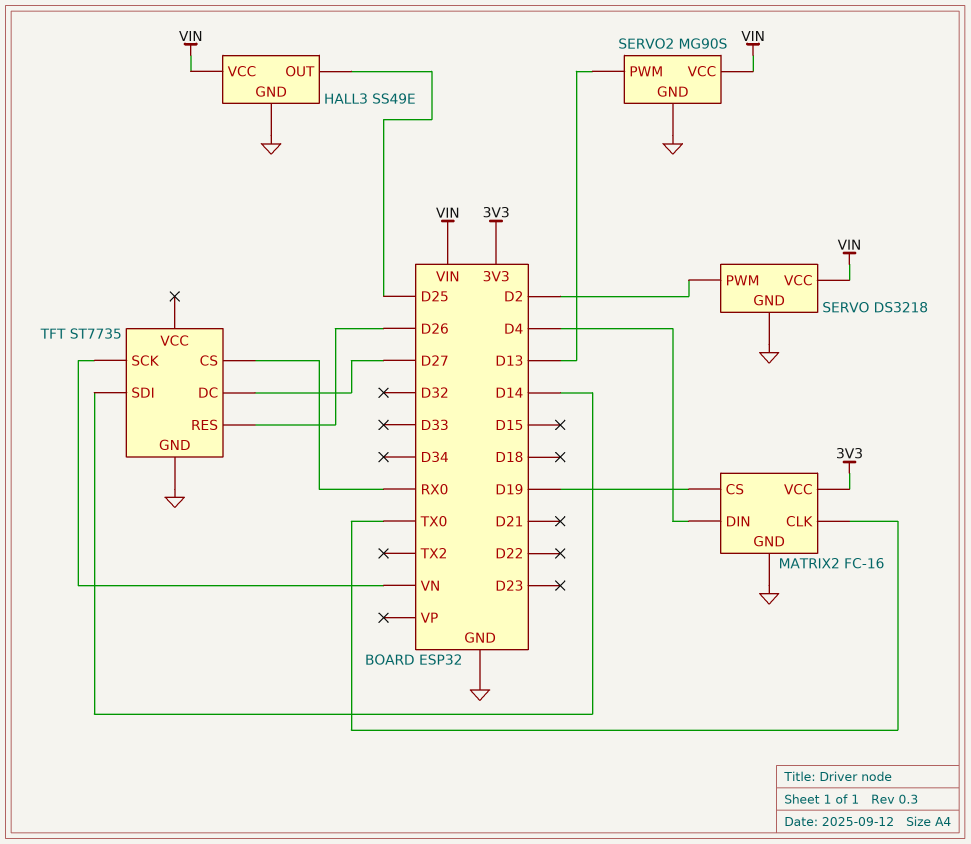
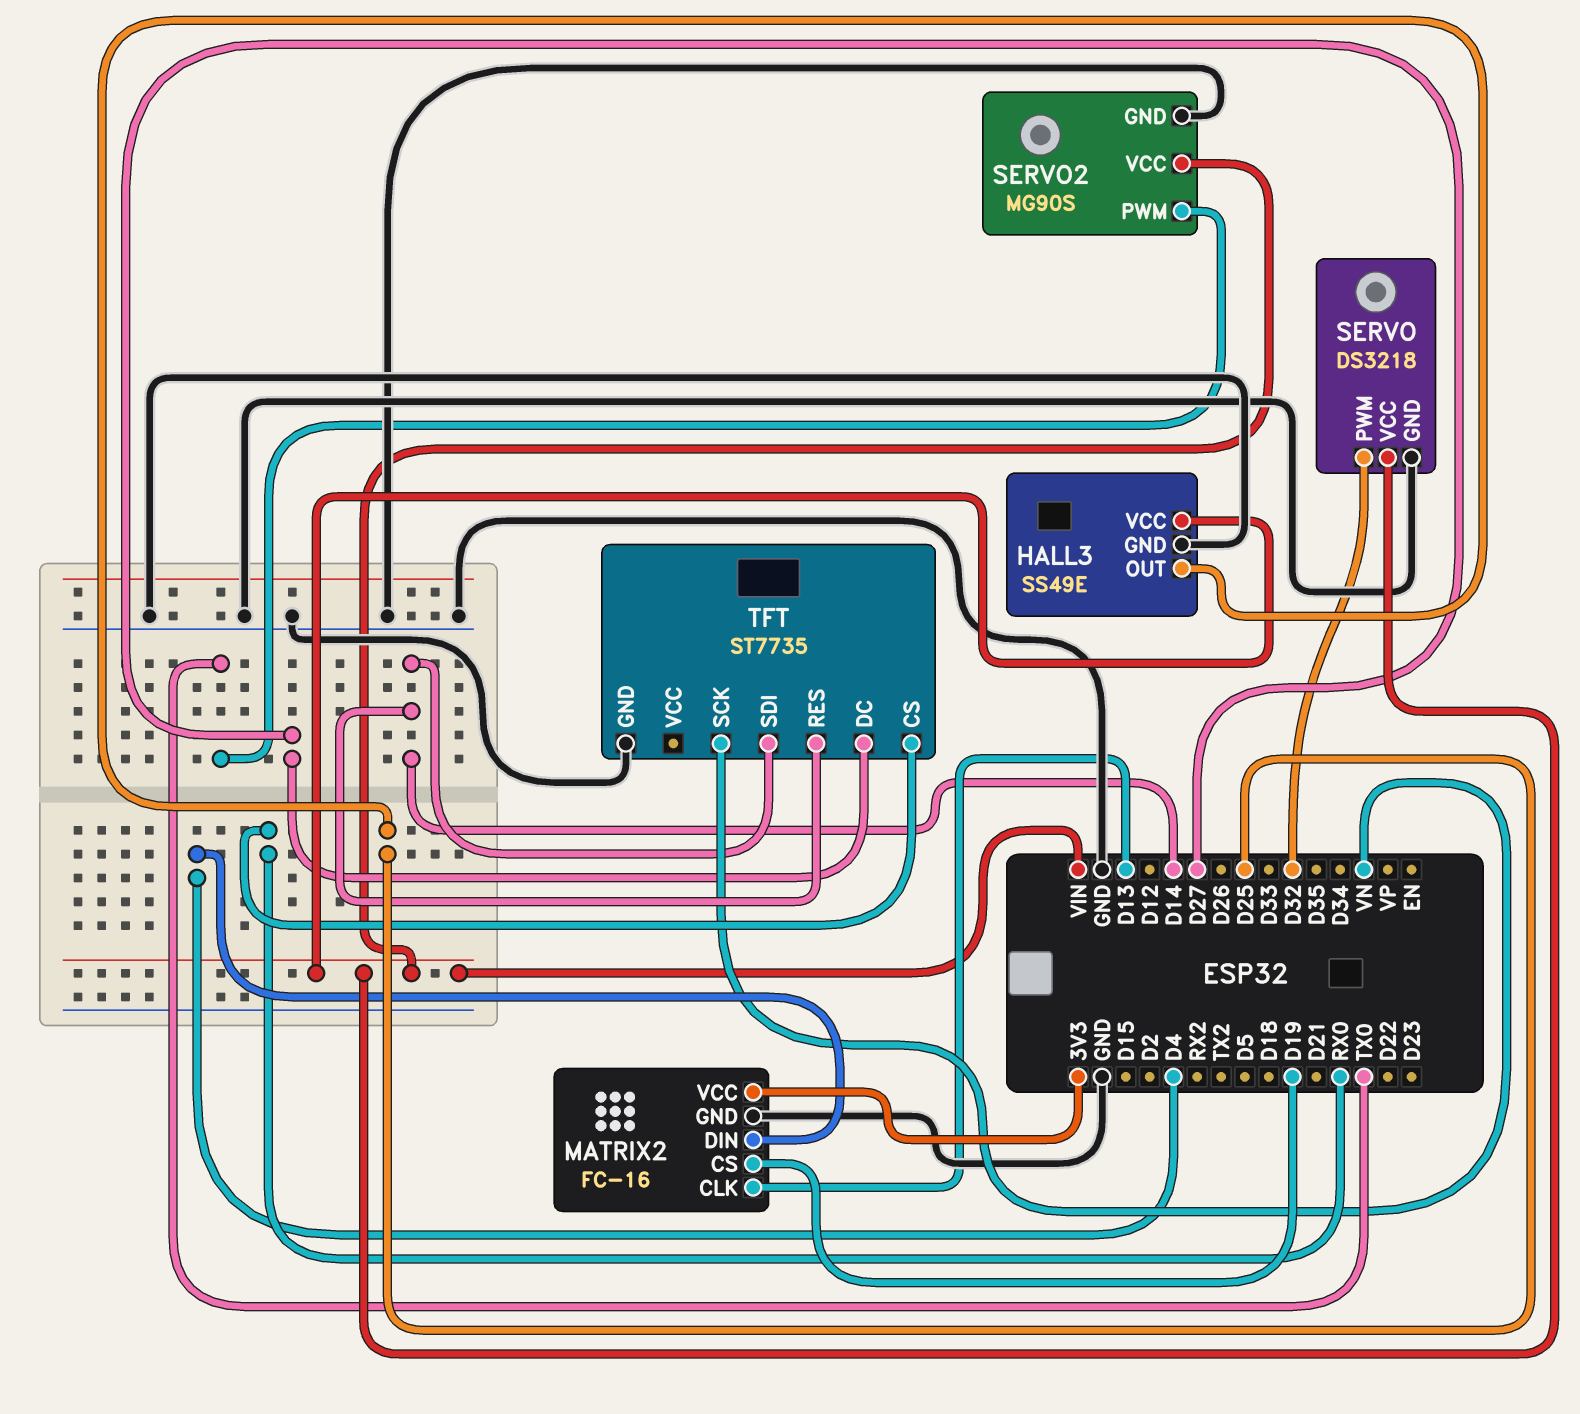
MATRIX2 pin CLK: TX0 -> D13
SERVO pin PWM: D2 -> D32
SERVO2 pin PWM: D13 -> TX0
TFT pin RES: D26 -> D14

